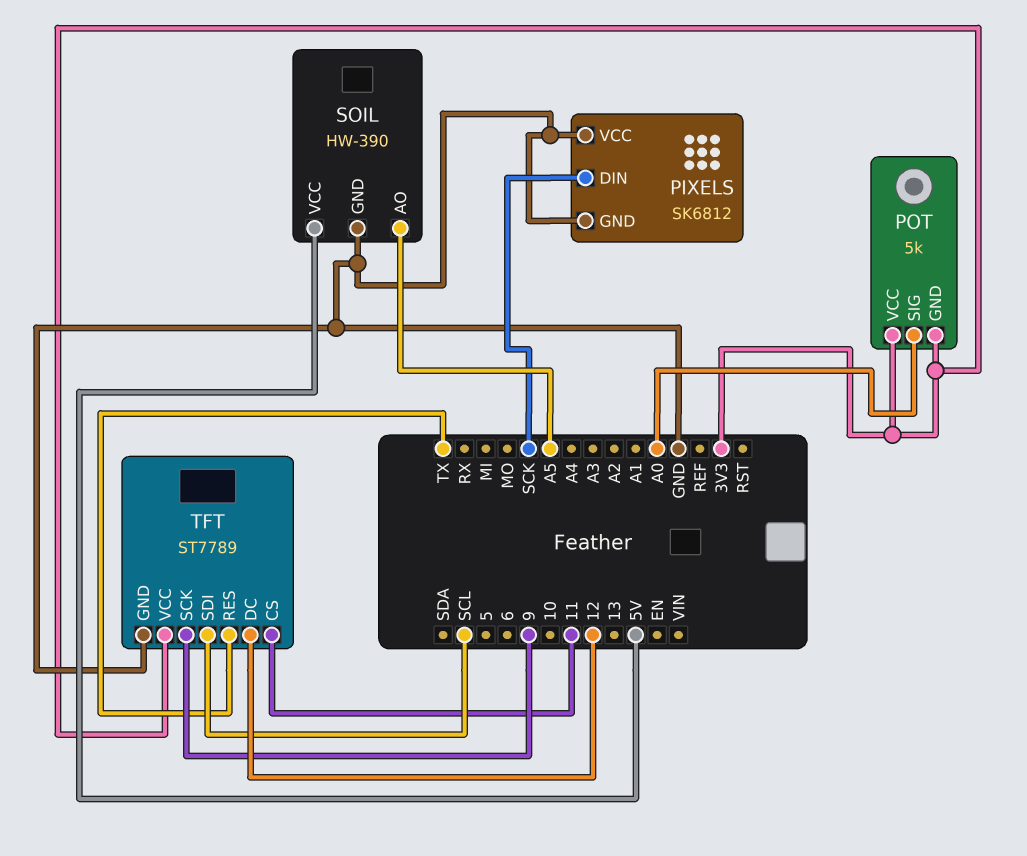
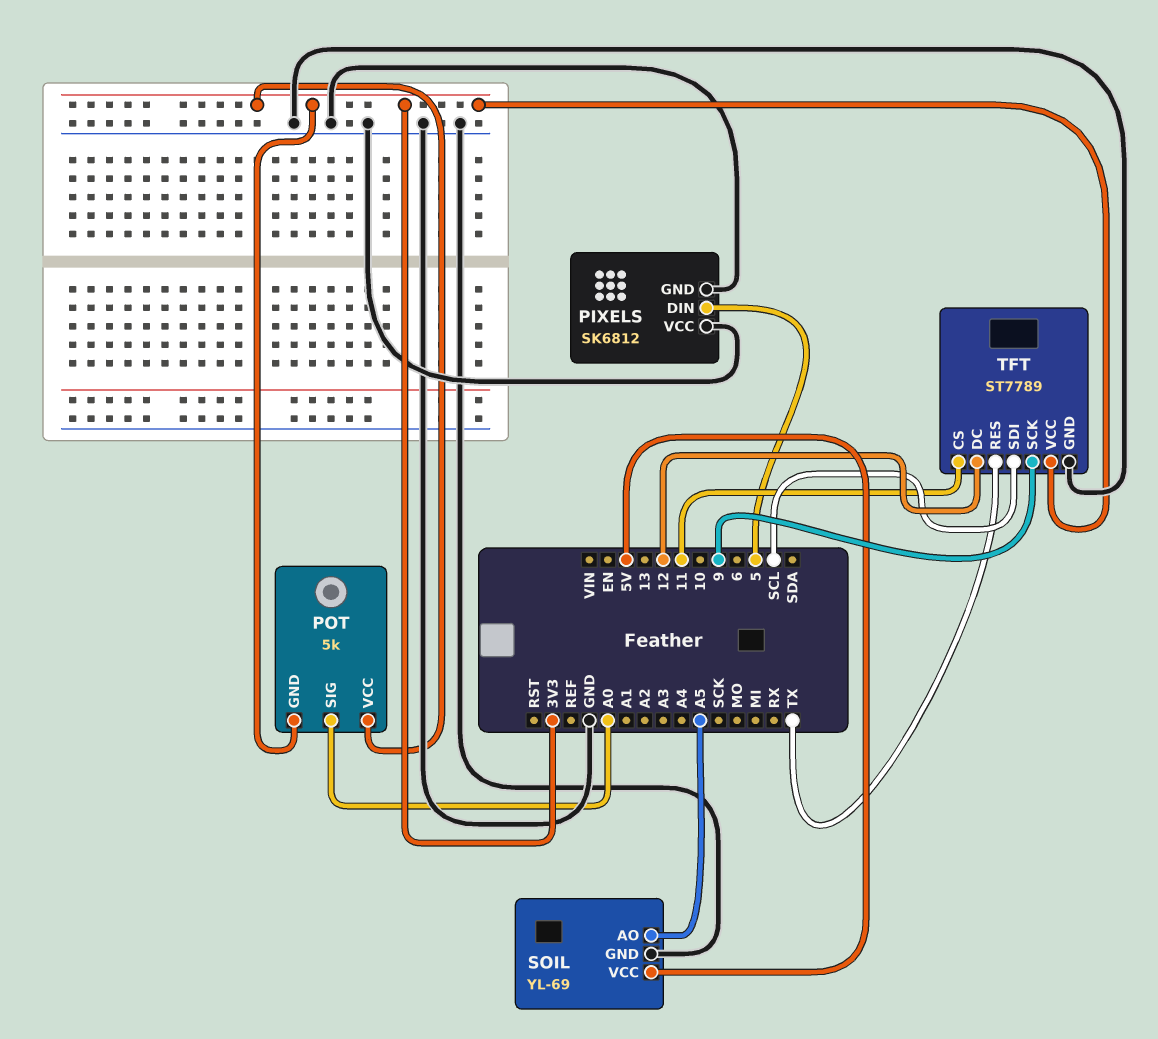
PIXELS pin DIN: SCK -> 5
SOIL: HW-390 -> YL-69

